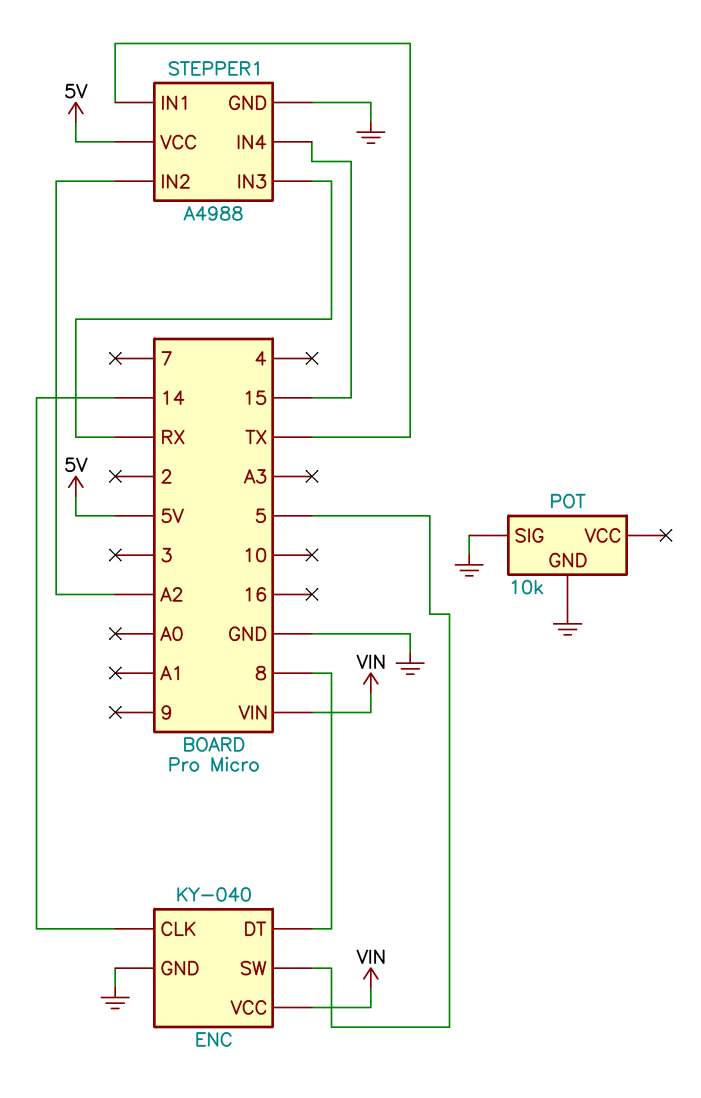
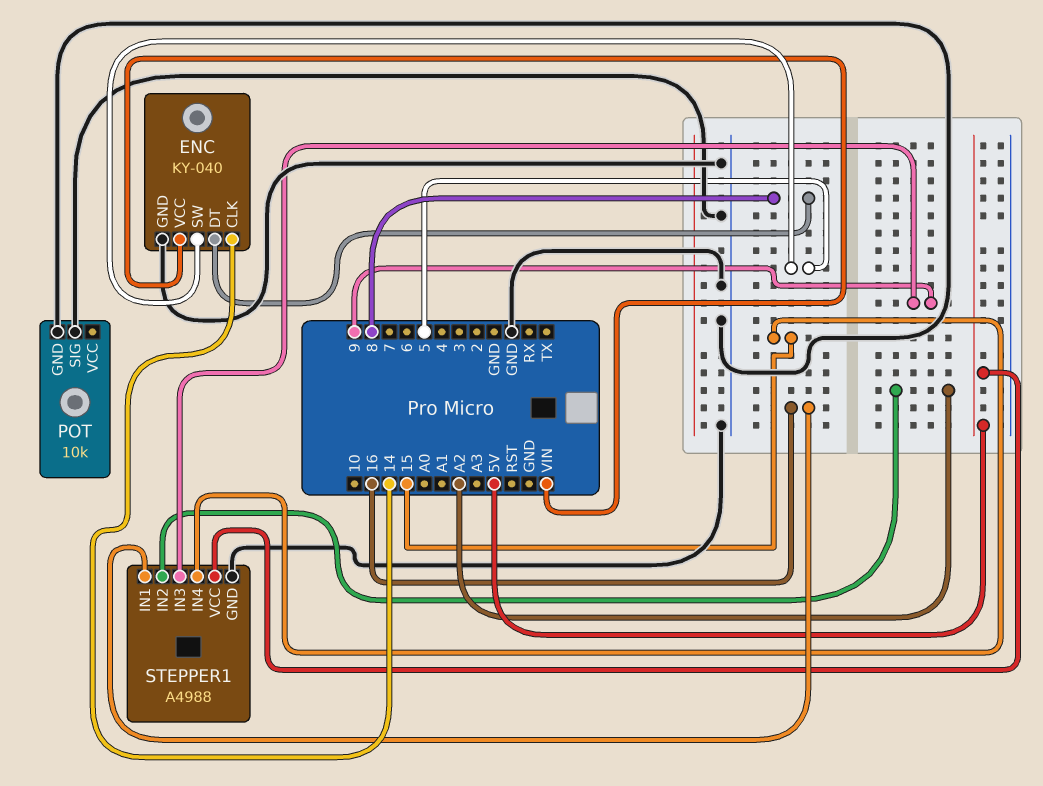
STEPPER1 pin IN1: TX -> 16
STEPPER1 pin IN3: RX -> 9

